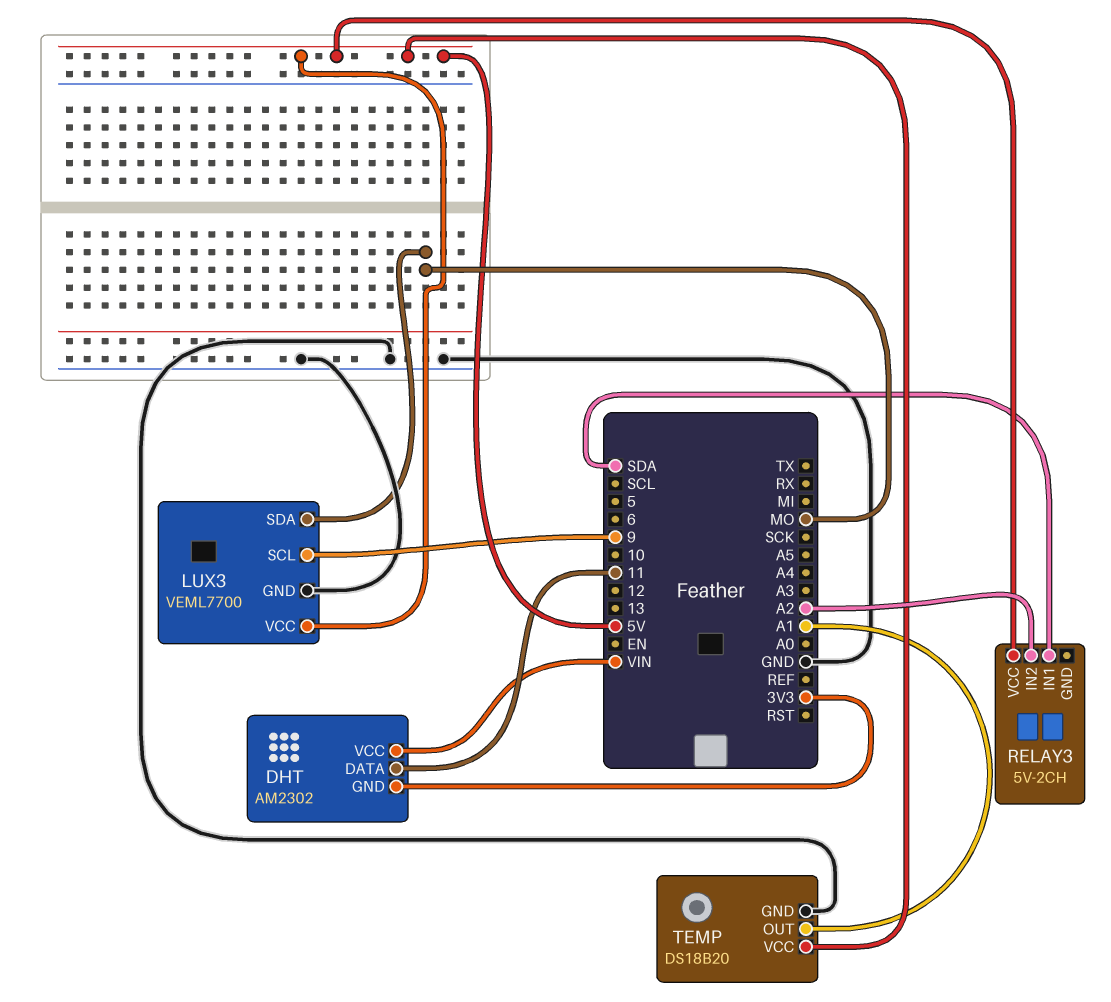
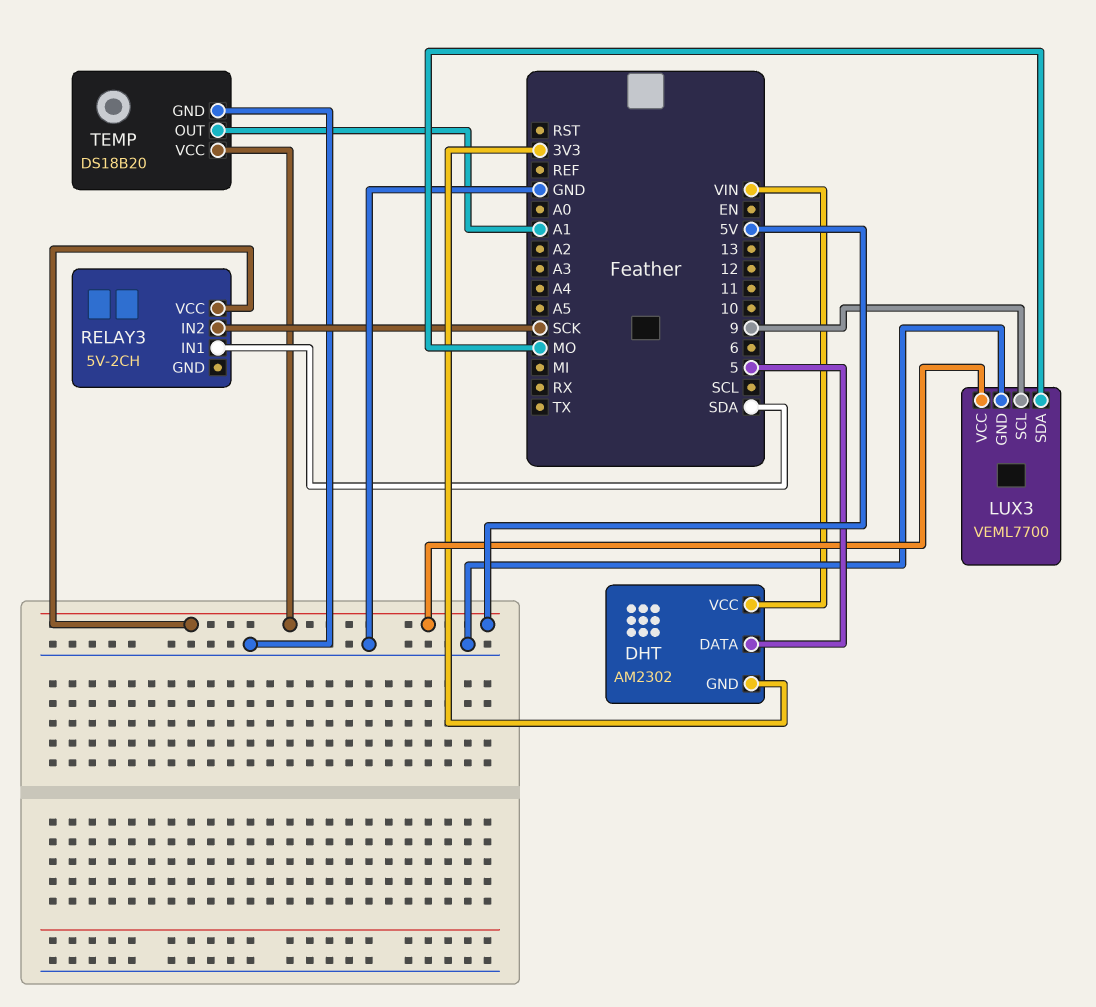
DHT pin DATA: 11 -> 5
RELAY3 pin IN2: A2 -> SCK

